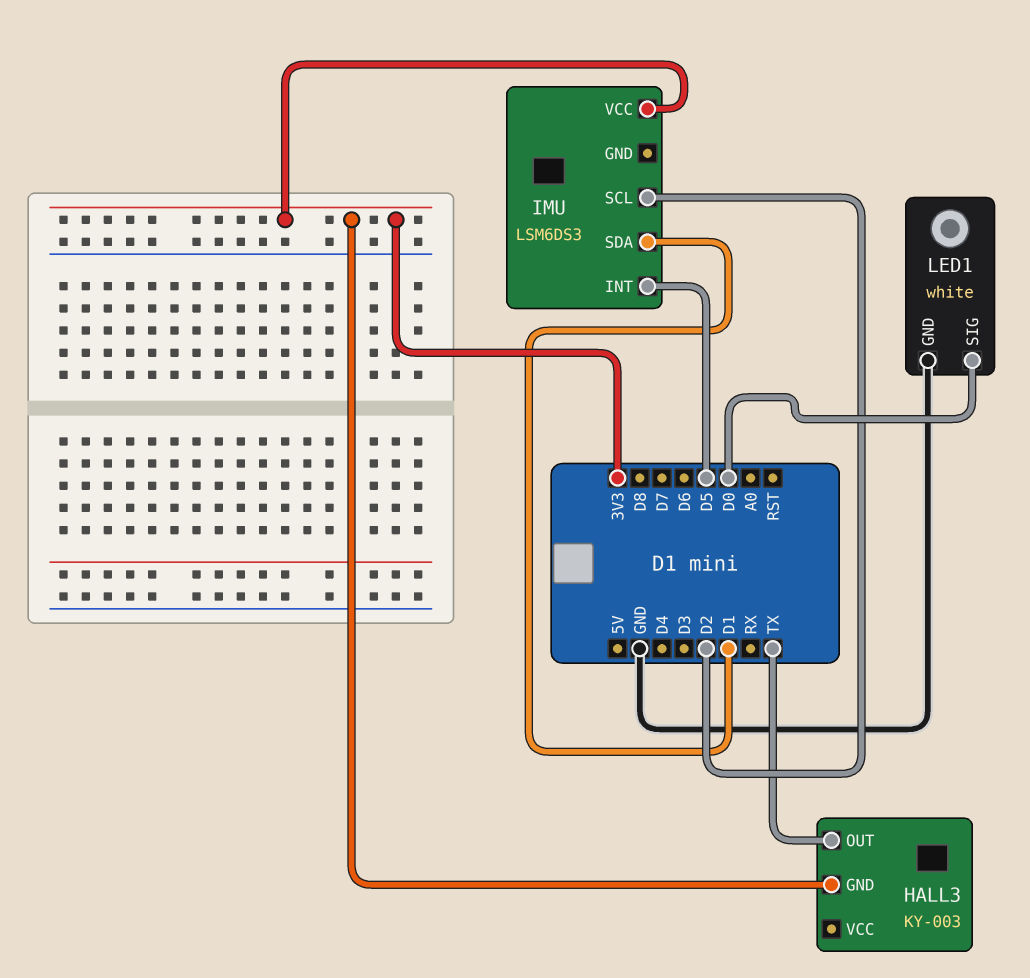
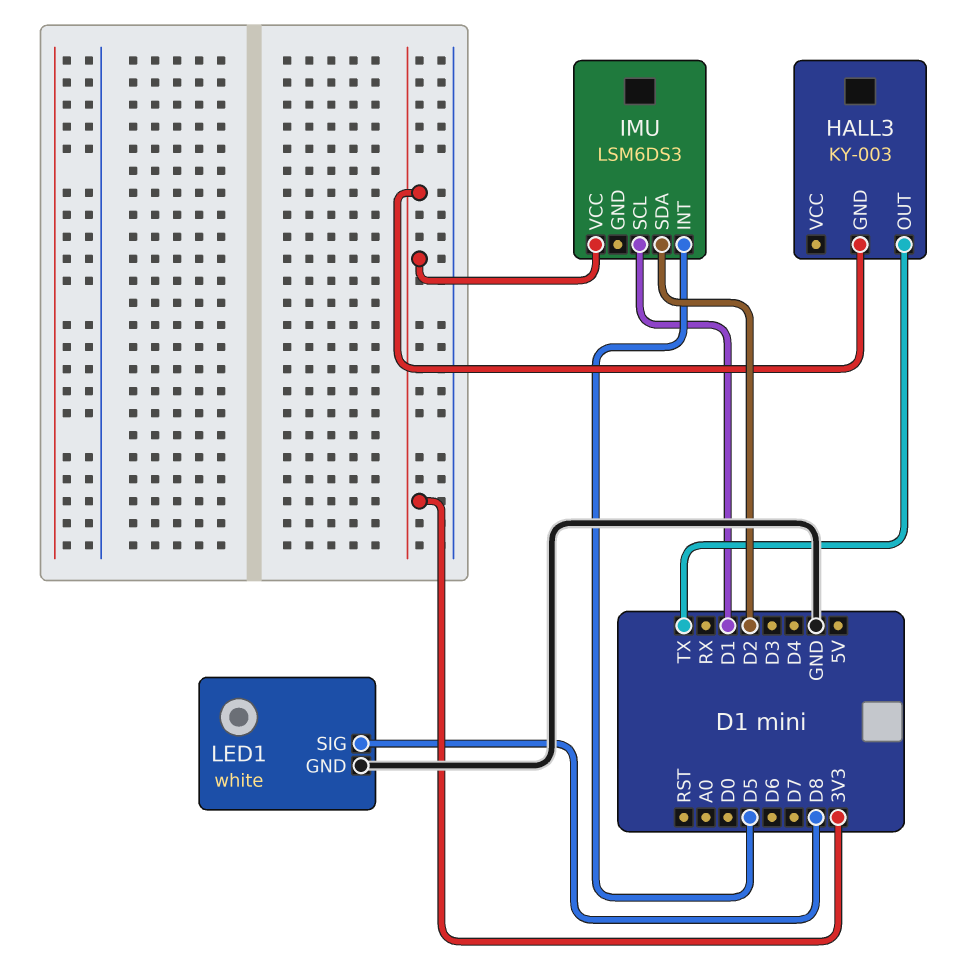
IMU pin SCL: D2 -> D1
IMU pin SDA: D1 -> D2
LED1 pin SIG: D0 -> D8

